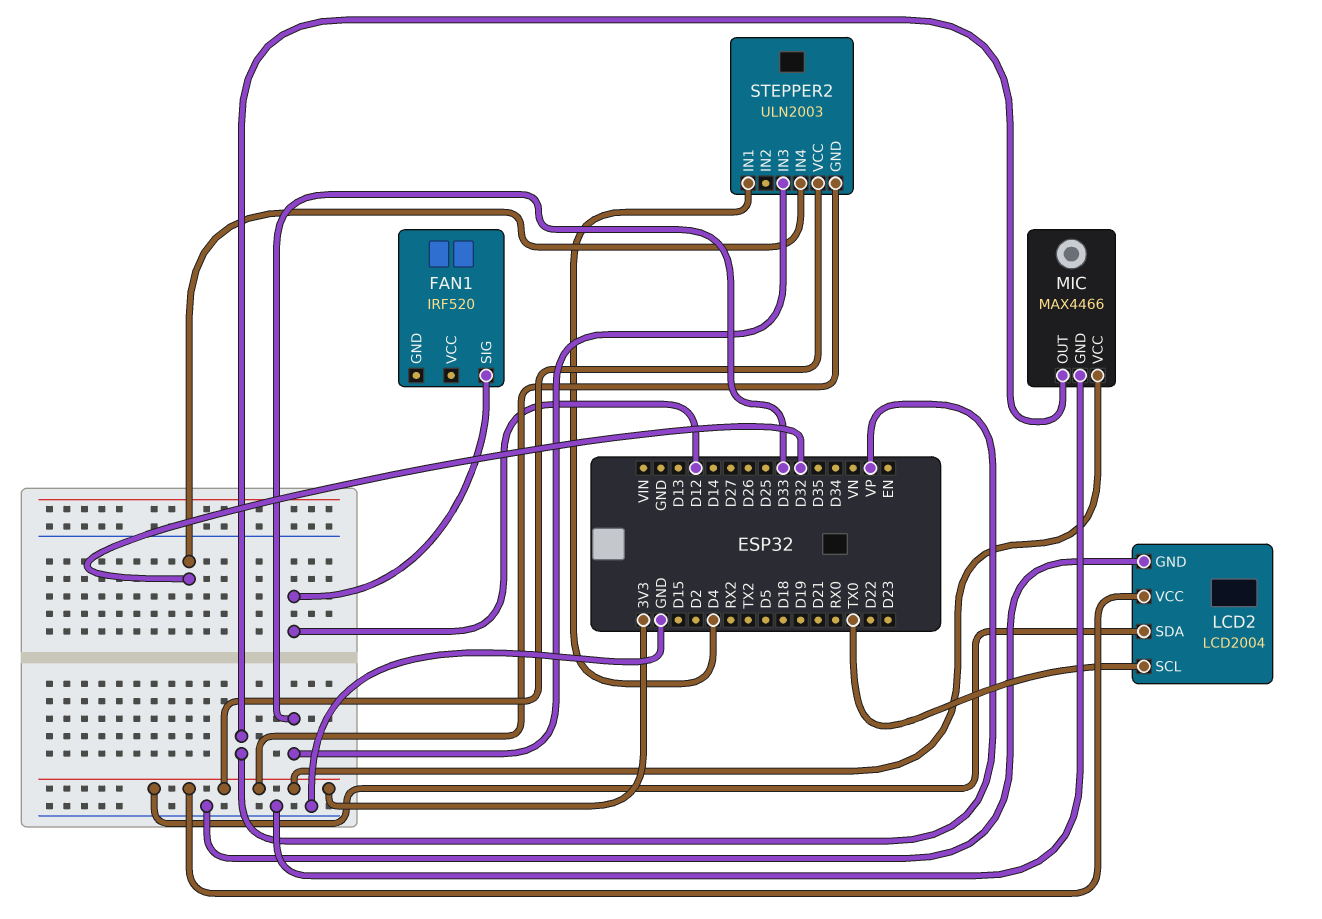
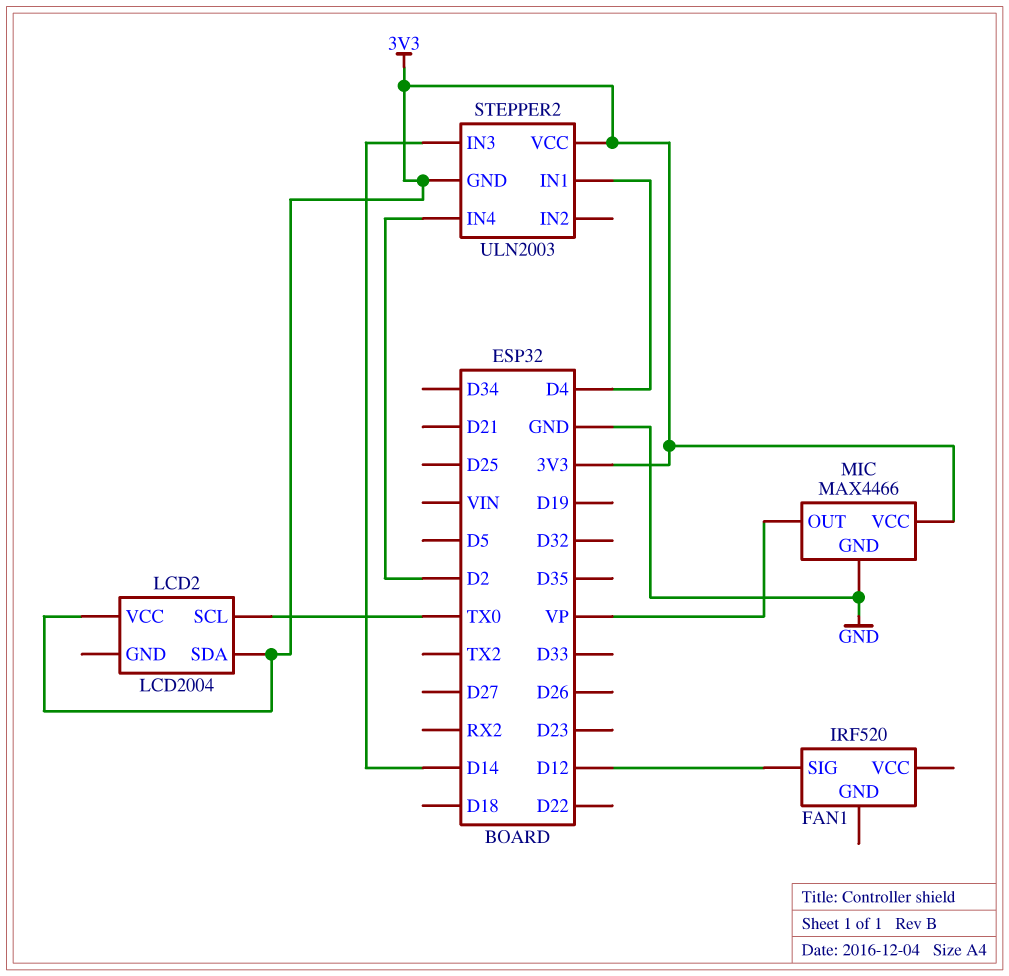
LCD2 pin GND: GND -> none
STEPPER2 pin IN3: D33 -> D14
STEPPER2 pin IN4: D32 -> D2

